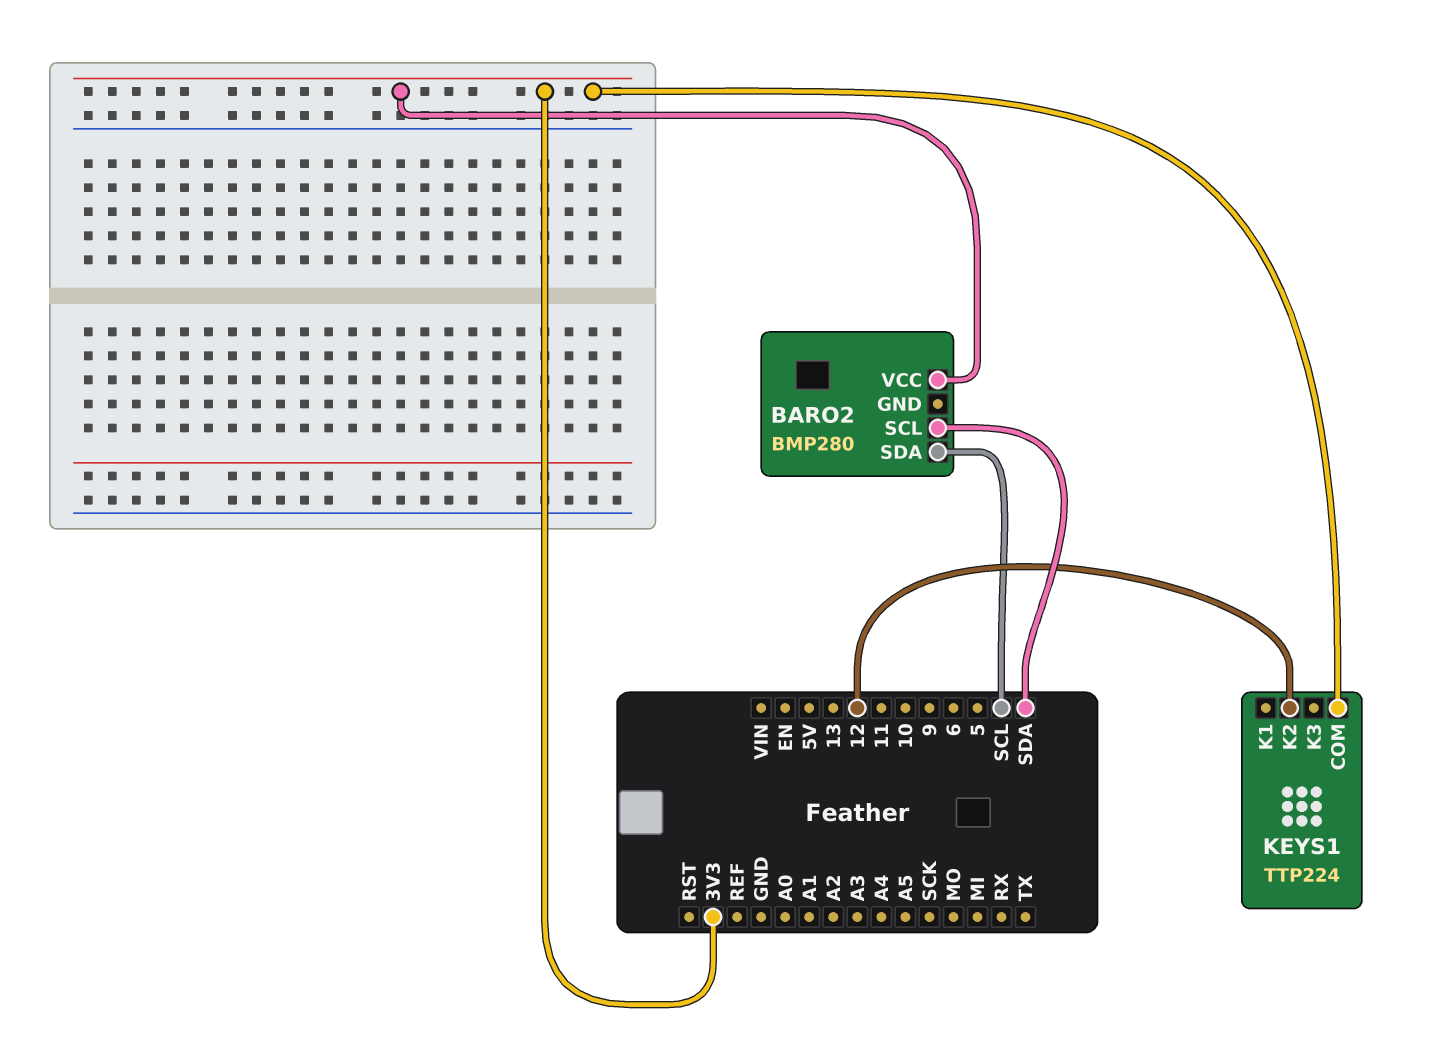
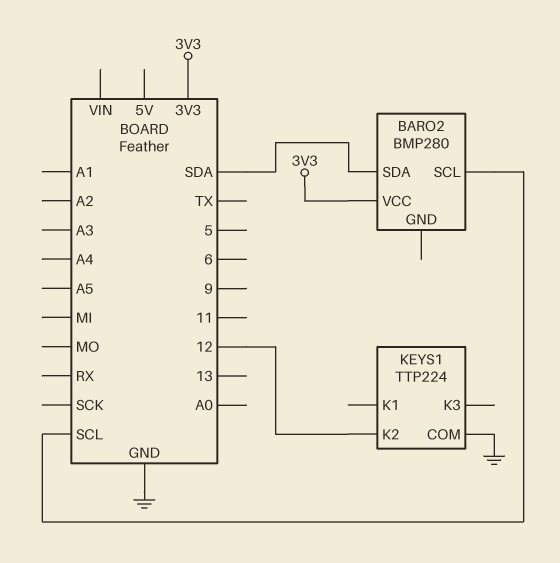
BARO2 pin SCL: SDA -> SCL
BARO2 pin SDA: SCL -> SDA
KEYS1 pin COM: 3V3 -> GND

